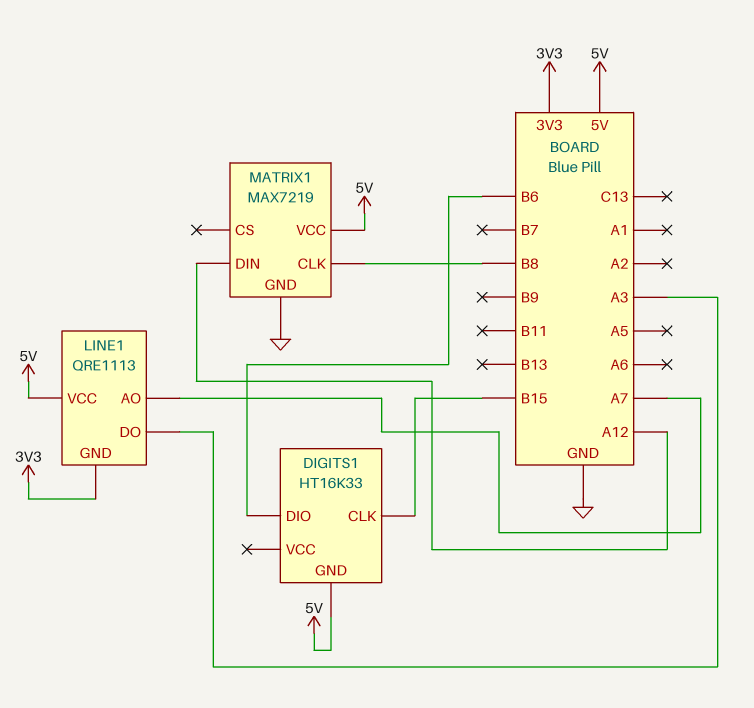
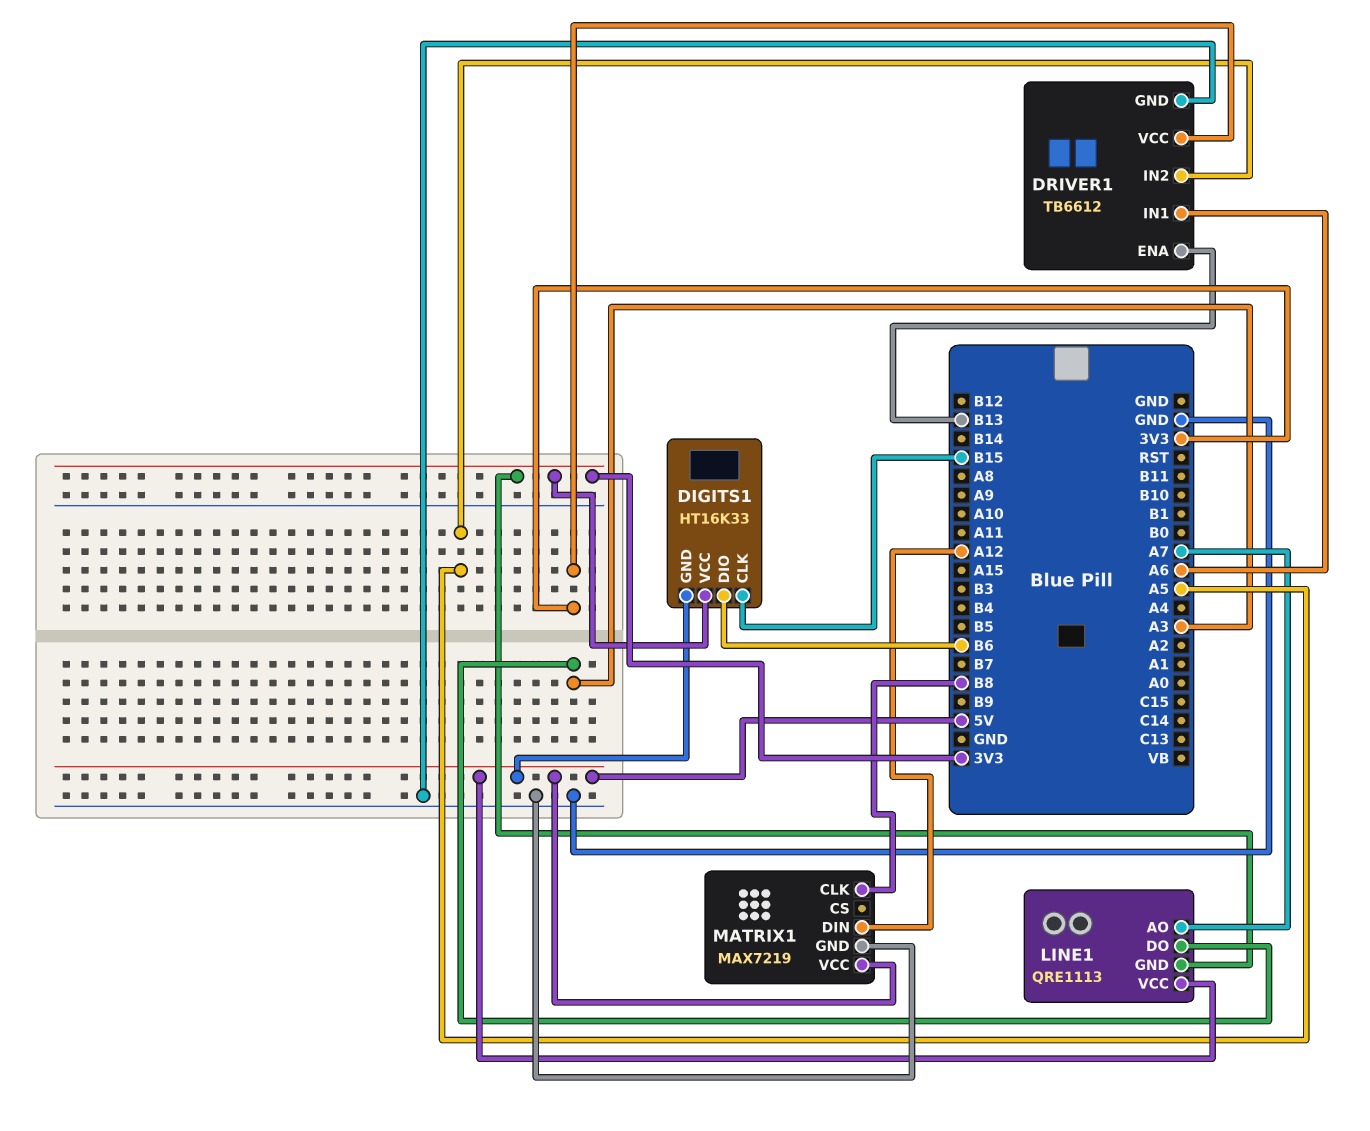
DIGITS1 pin VCC: none -> 3V3
DRIVER1: none -> TB6612
DRIVER1 pin ENA: none -> B13
DRIVER1 pin GND: none -> GND
DRIVER1 pin IN1: none -> A6
DRIVER1 pin IN2: none -> A5
DRIVER1 pin VCC: none -> 3V3

